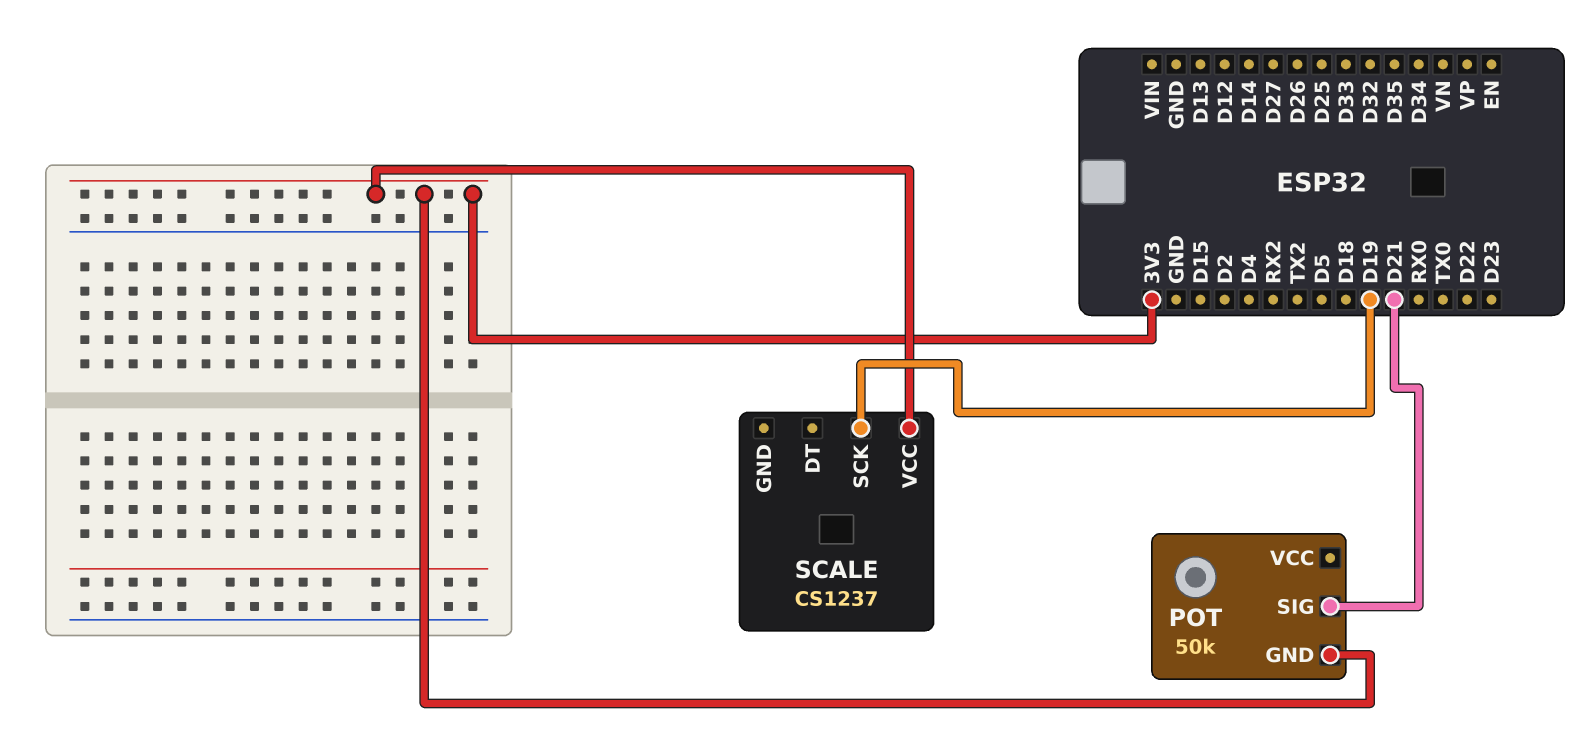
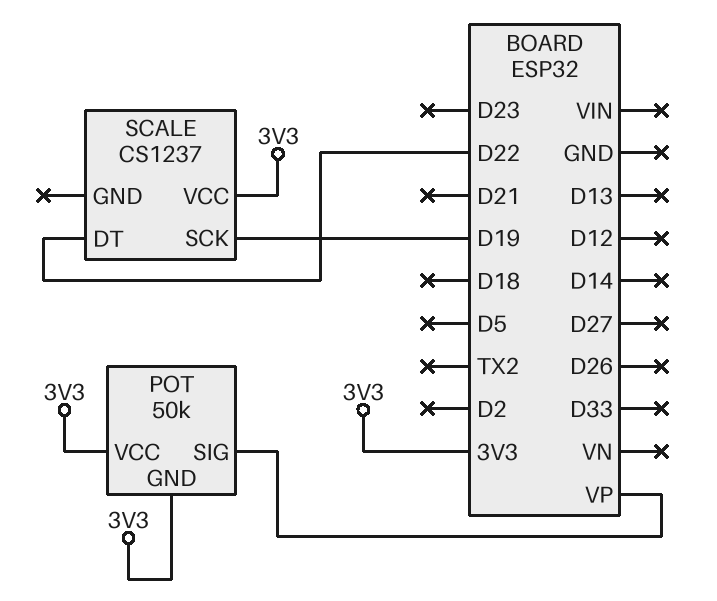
POT pin SIG: D21 -> VP
POT pin VCC: none -> 3V3
SCALE pin DT: none -> D22

